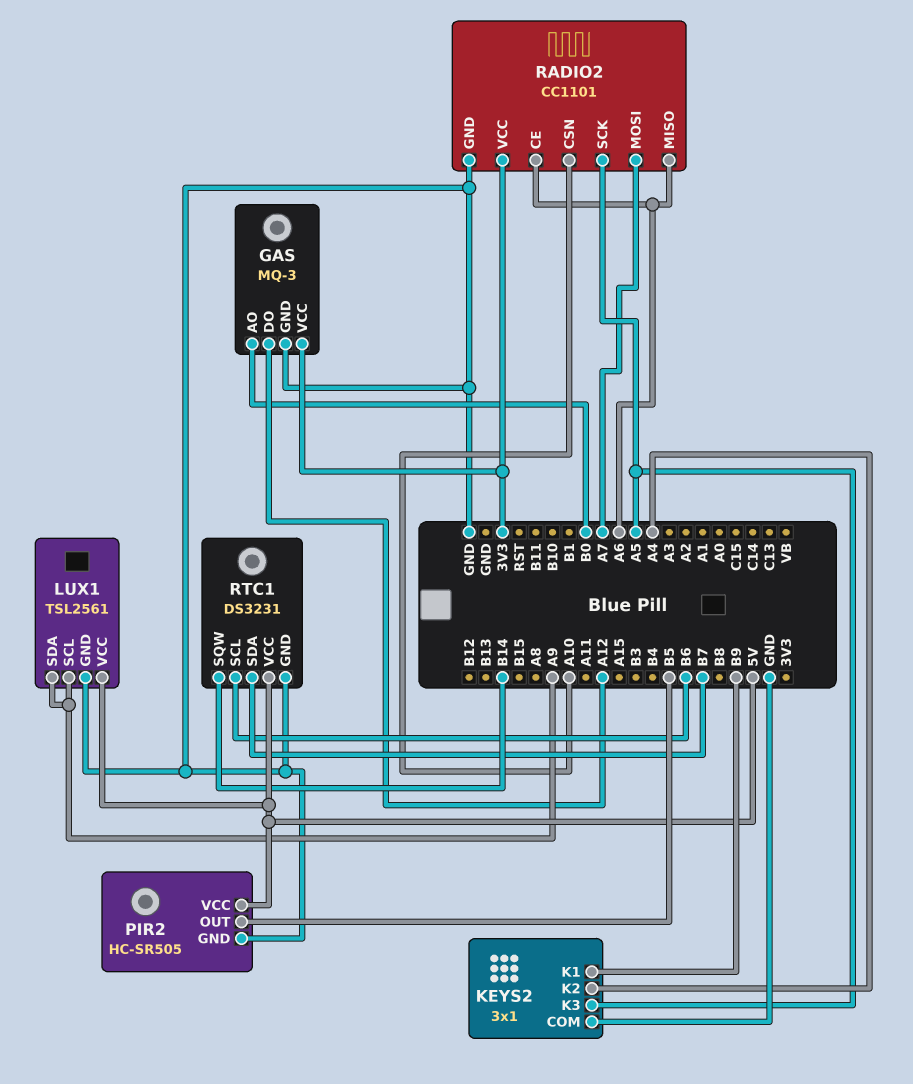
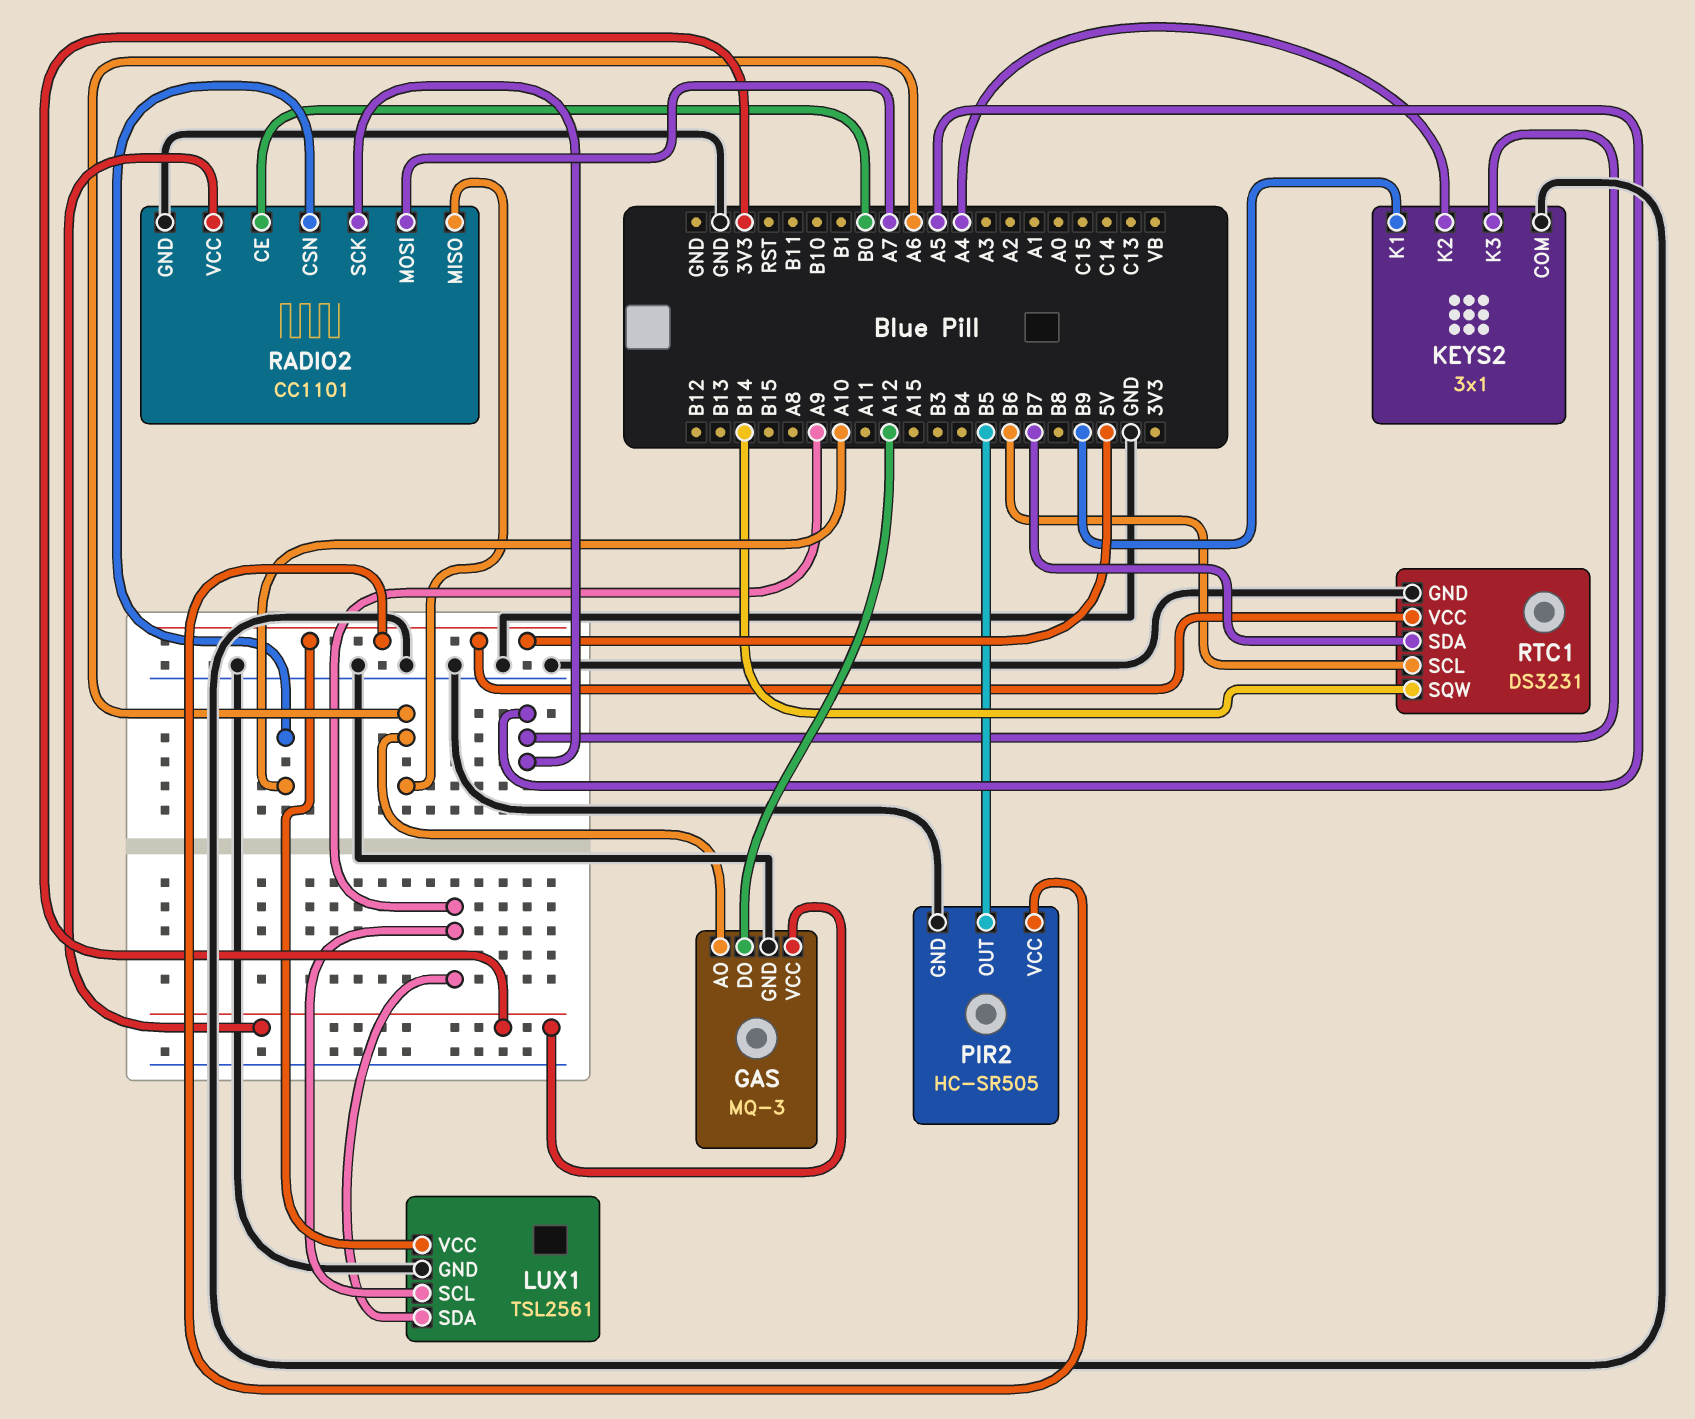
GAS pin AO: B0 -> A6
RADIO2 pin CE: A6 -> B0

